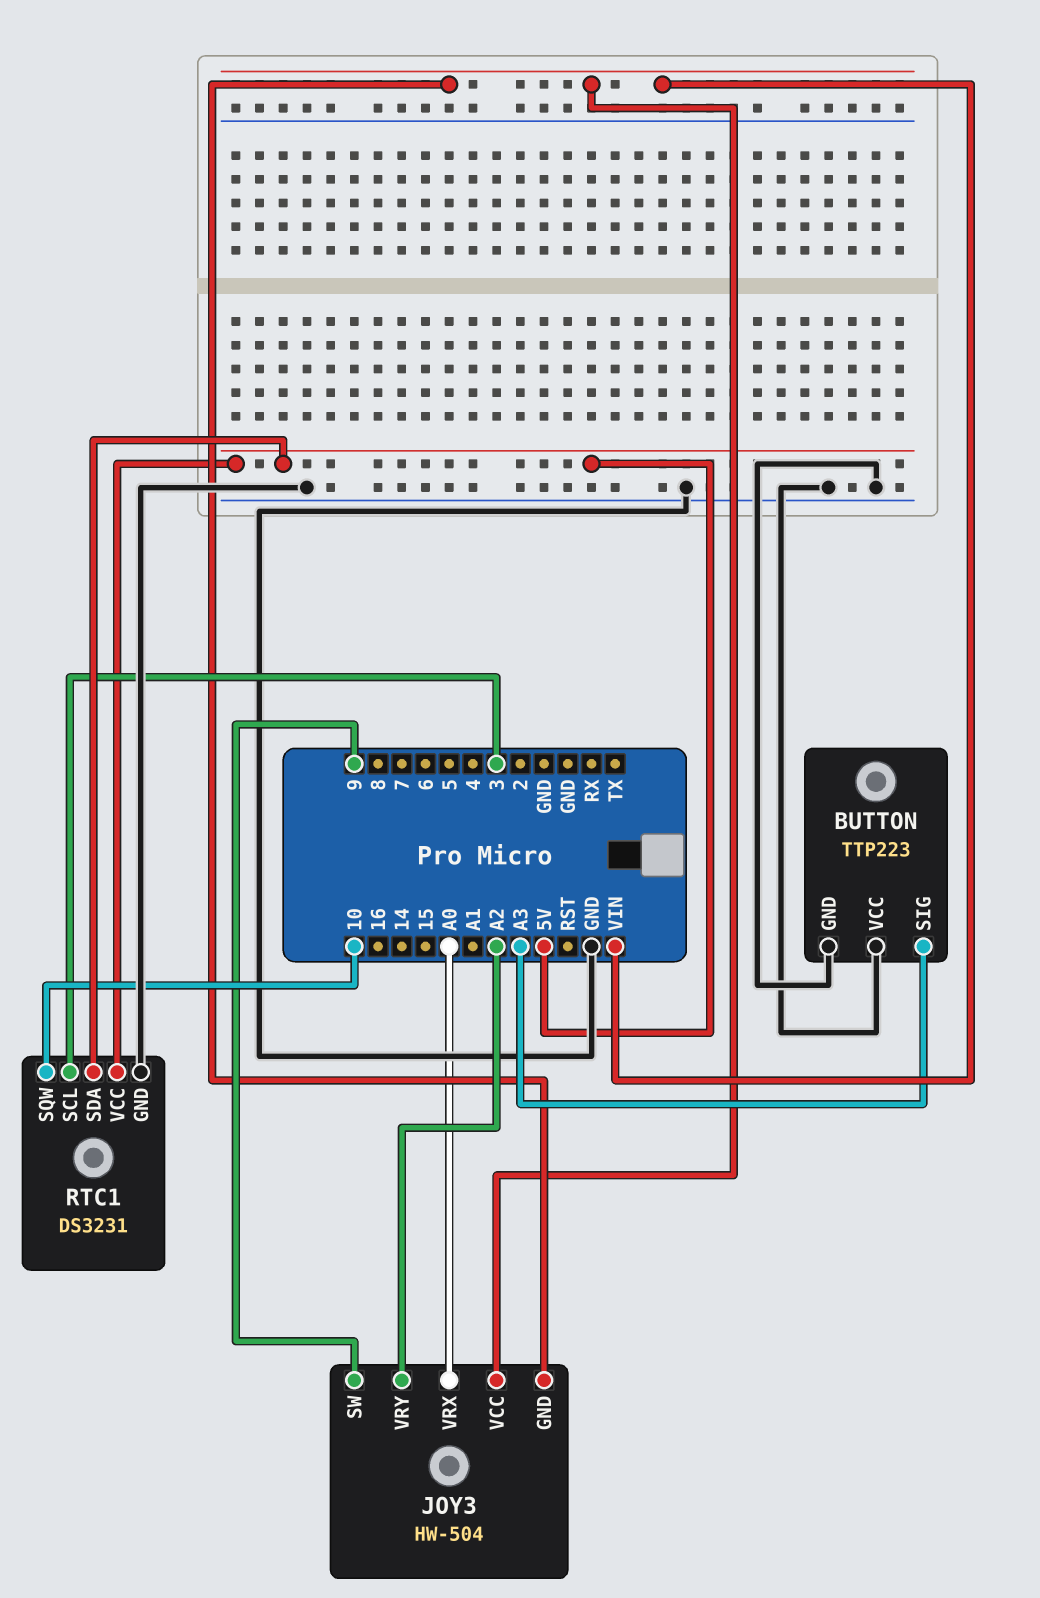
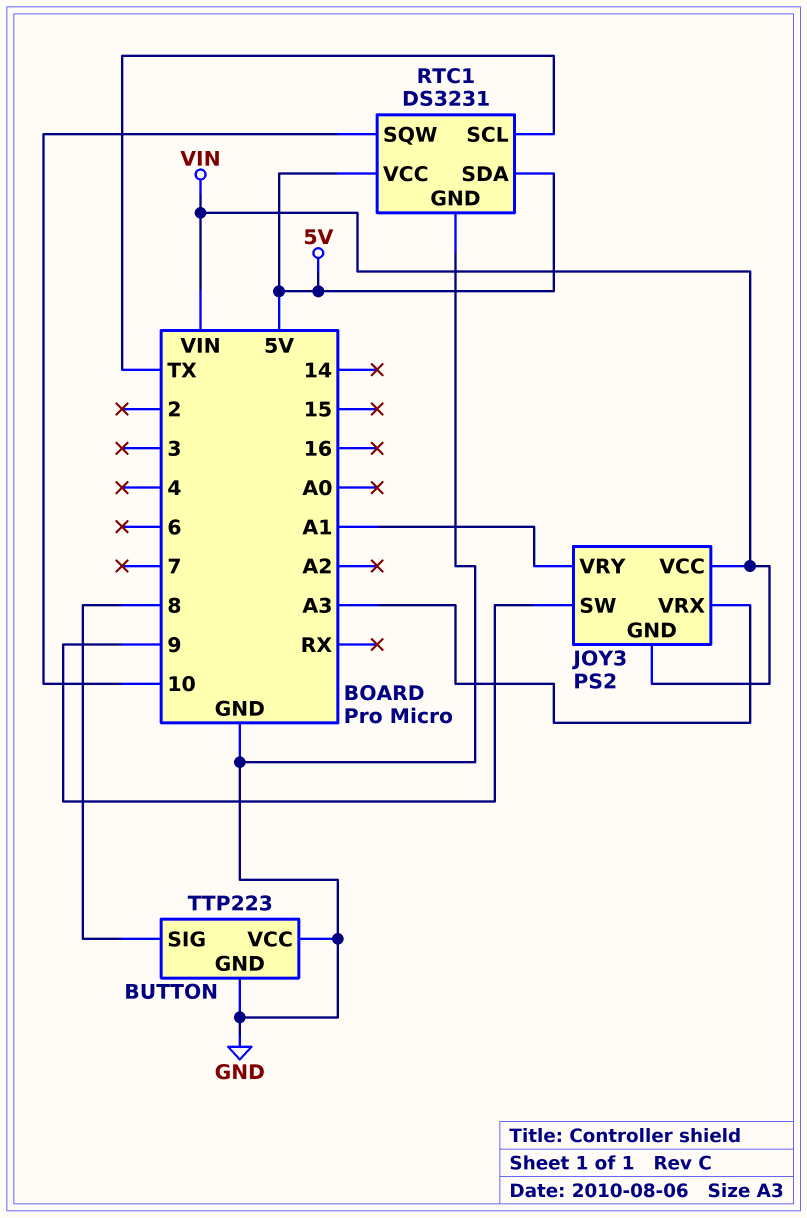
BUTTON pin SIG: A3 -> 8
JOY3: HW-504 -> PS2
JOY3 pin VRX: A0 -> A3
JOY3 pin VRY: A2 -> A1
RTC1 pin SCL: 3 -> TX

